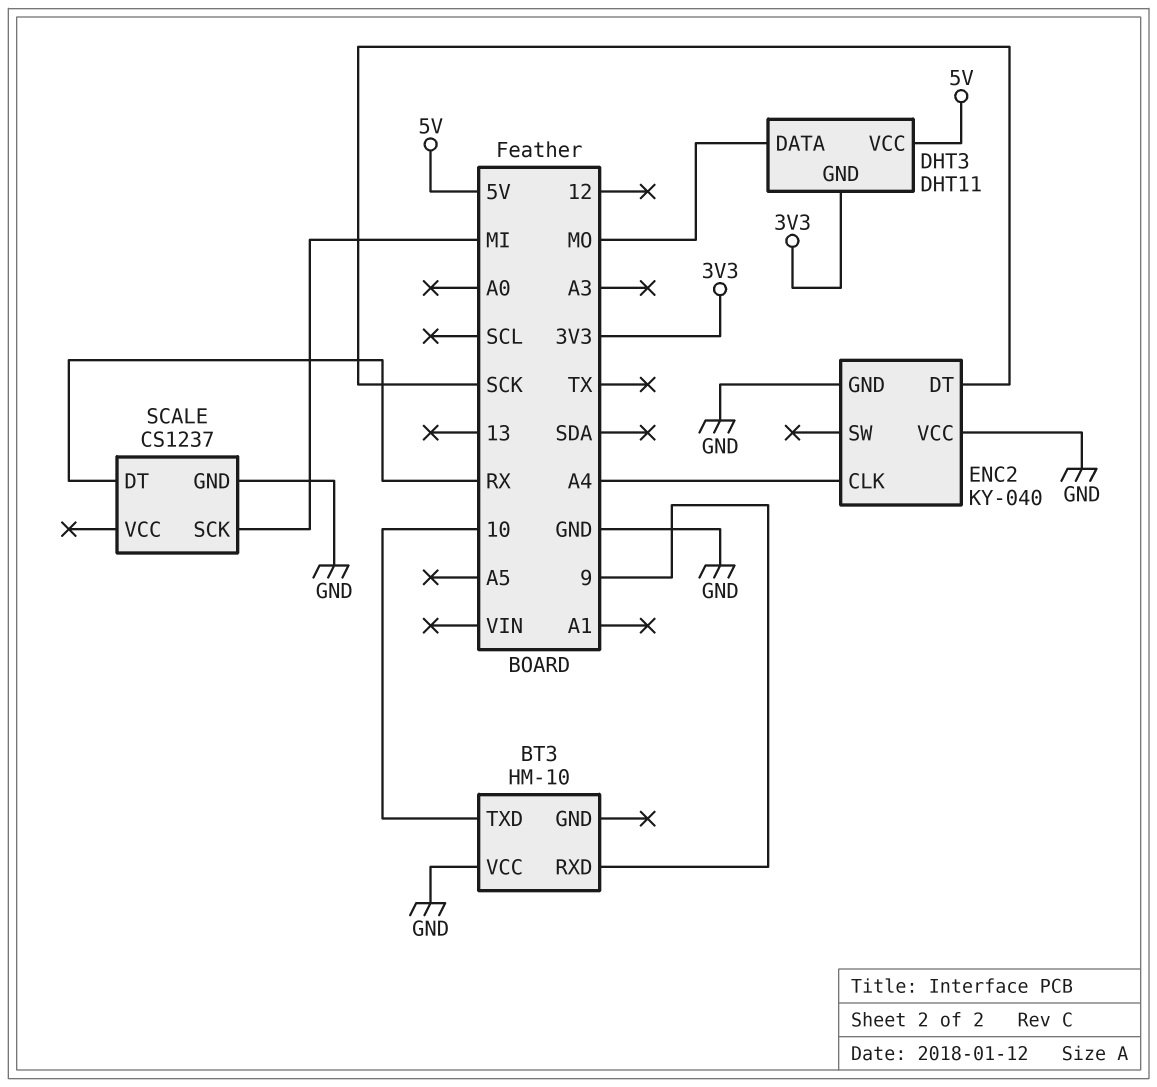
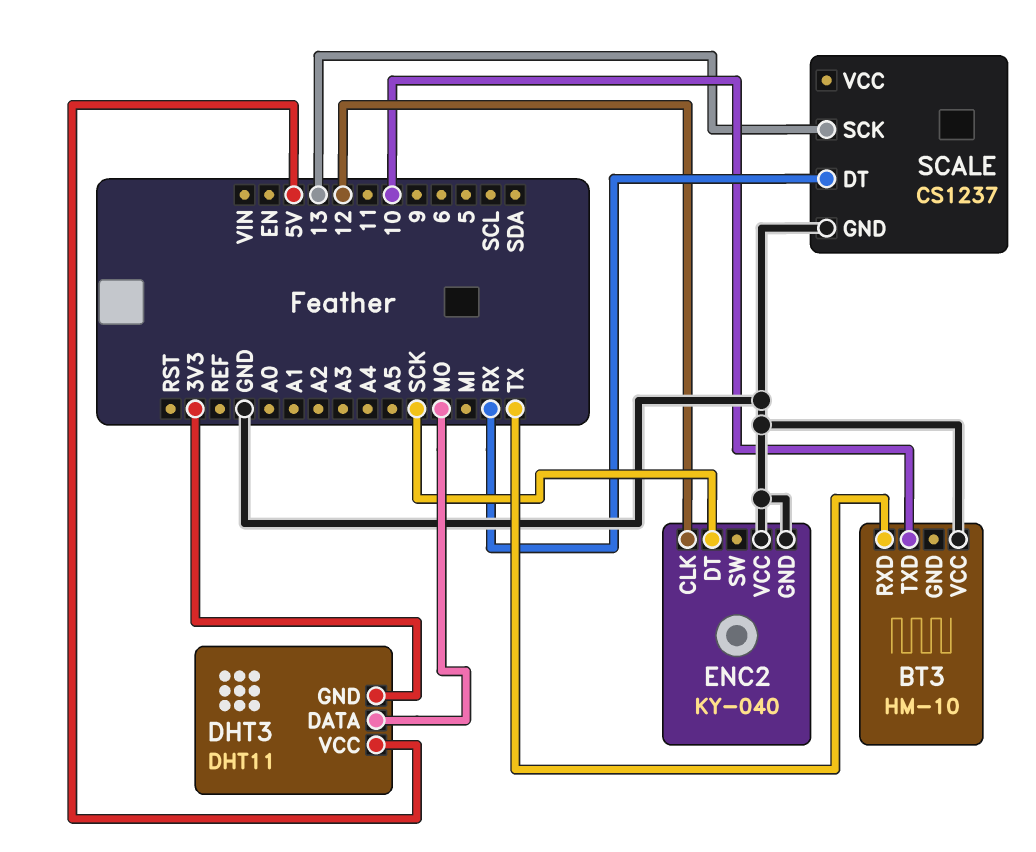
BT3 pin RXD: 9 -> TX
ENC2 pin CLK: A4 -> 12
SCALE pin SCK: MI -> 13

